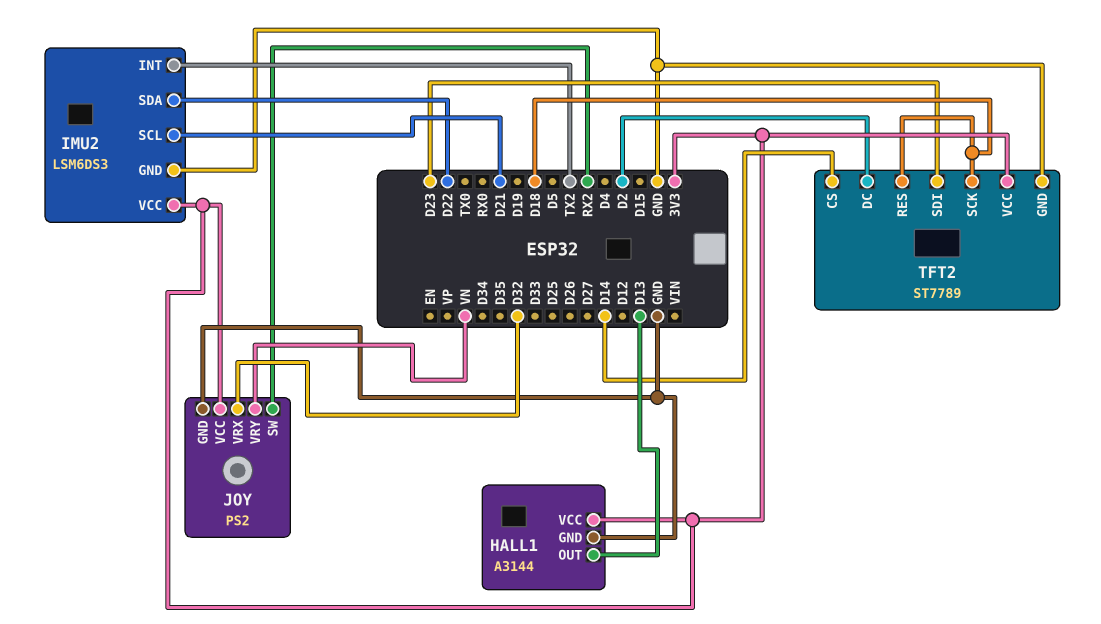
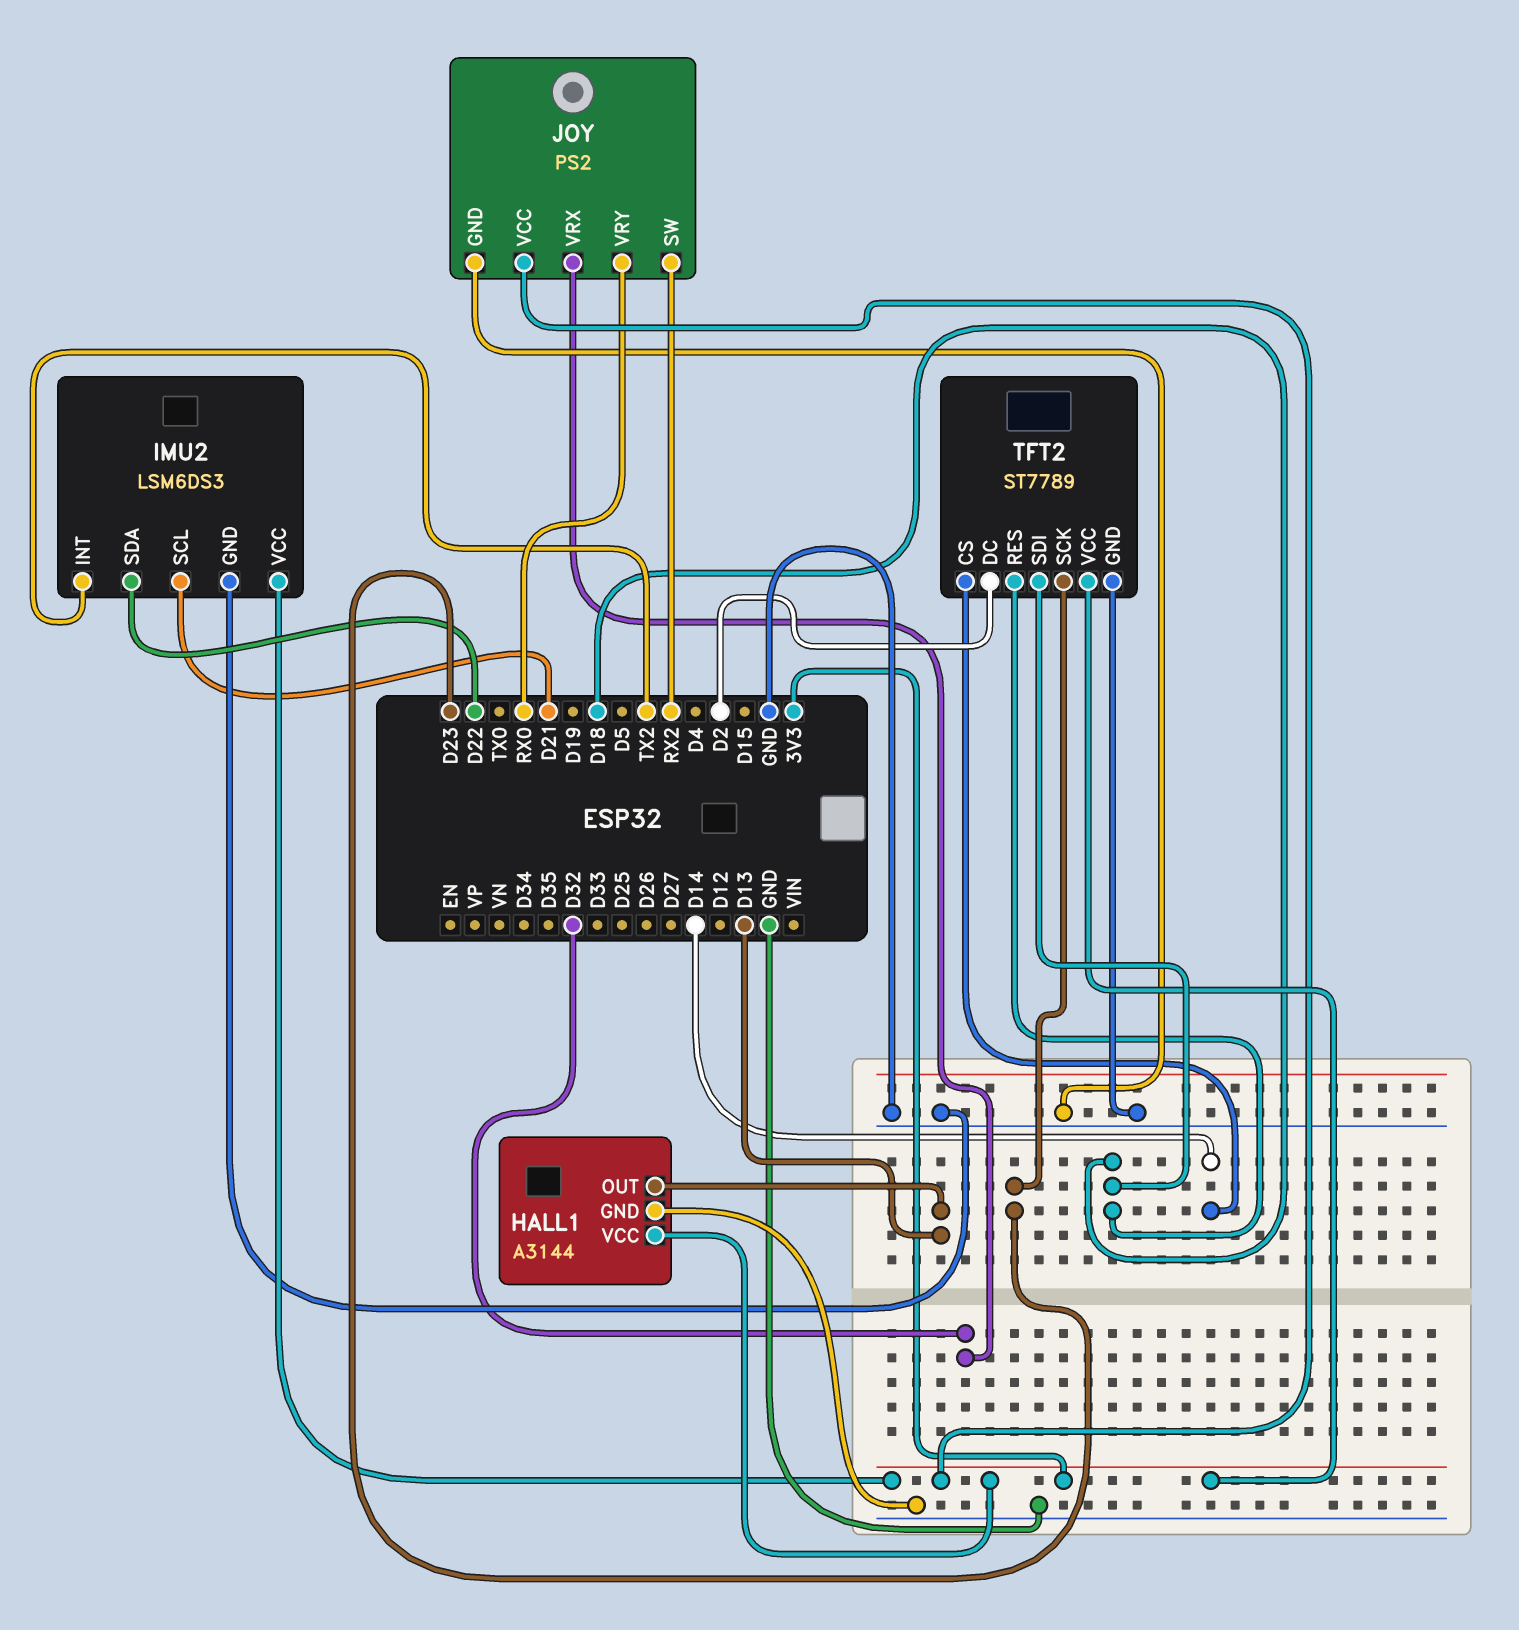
JOY pin VRY: VN -> RX0
TFT2 pin SCK: D18 -> D23
TFT2 pin SDI: D23 -> D18

